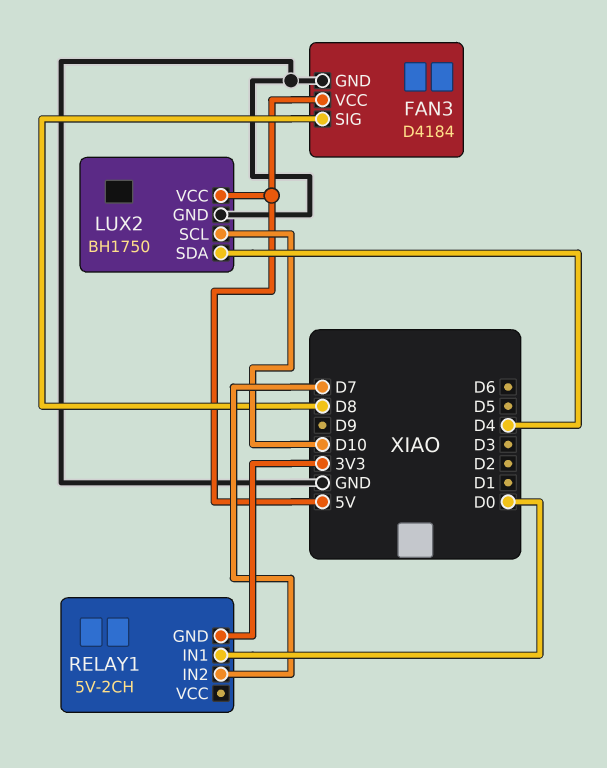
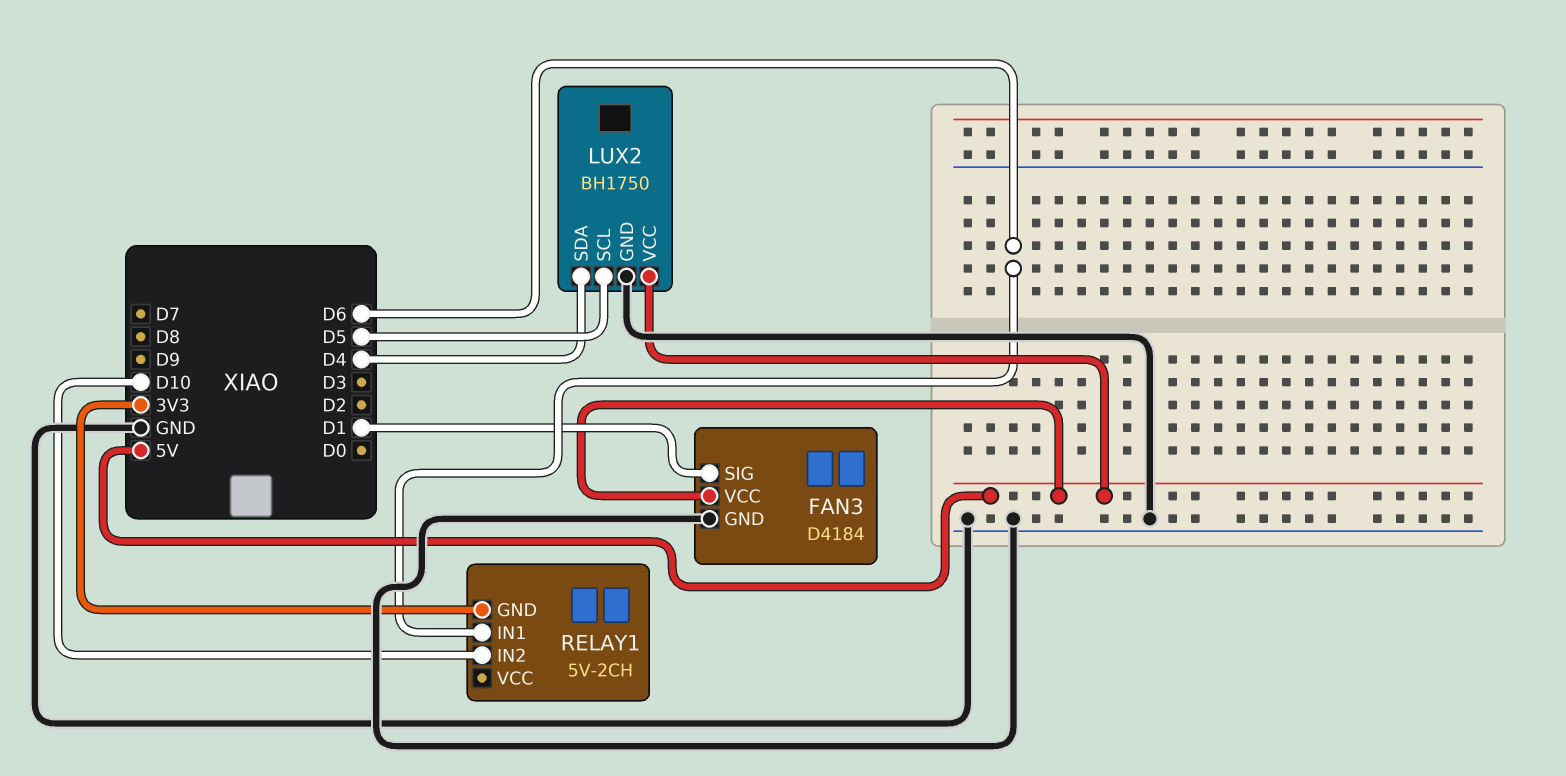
FAN3 pin SIG: D8 -> D1
LUX2 pin SCL: D10 -> D5
RELAY1 pin IN1: D0 -> D6
RELAY1 pin IN2: D7 -> D10

